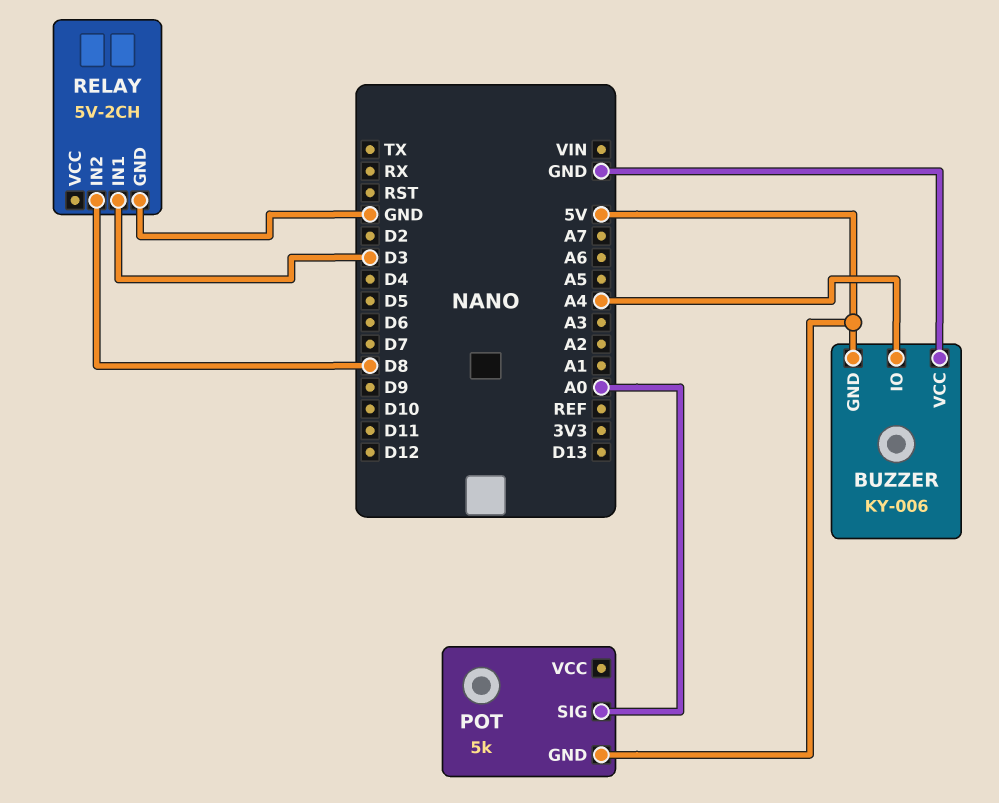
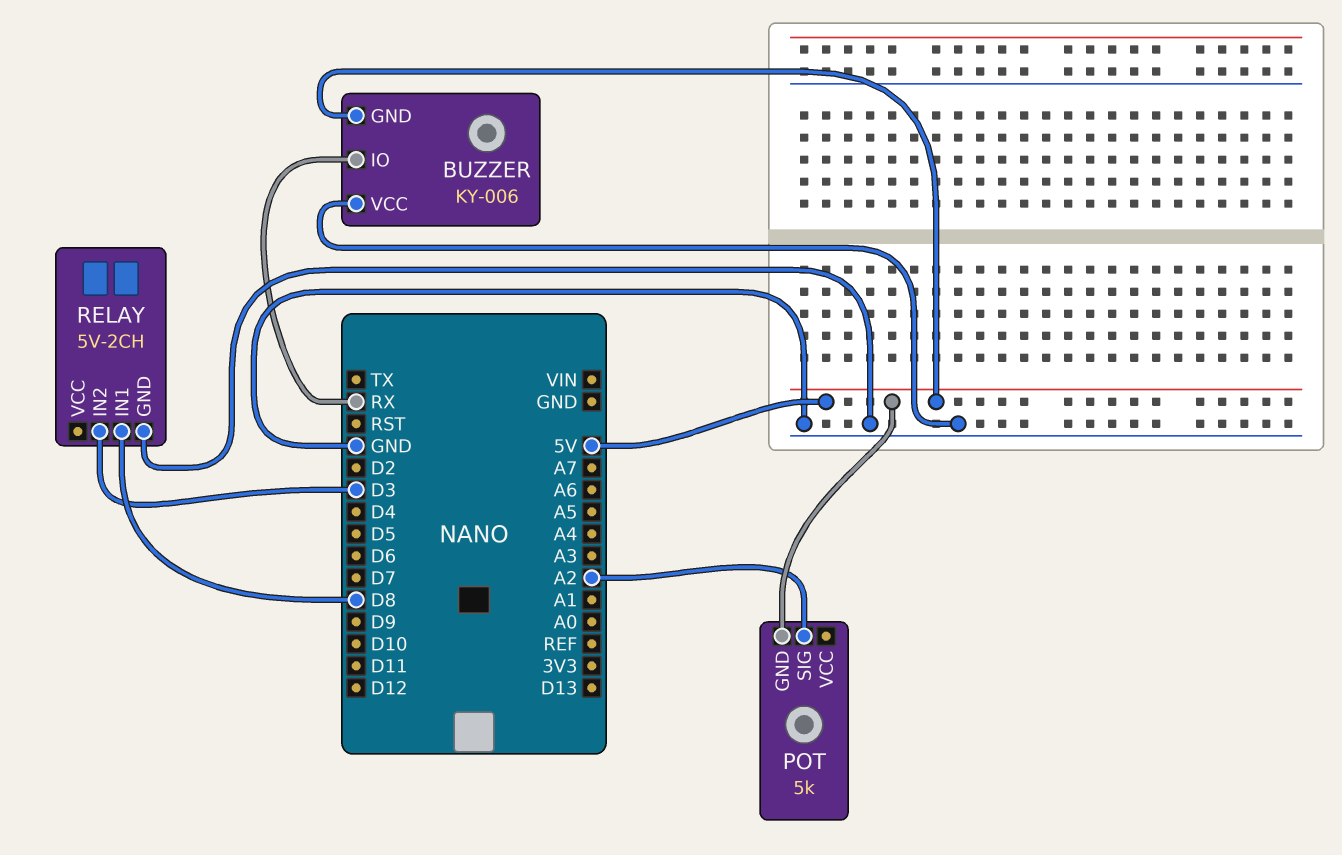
BUZZER pin IO: A4 -> RX
POT pin SIG: A0 -> A2
RELAY pin IN1: D3 -> D8
RELAY pin IN2: D8 -> D3

